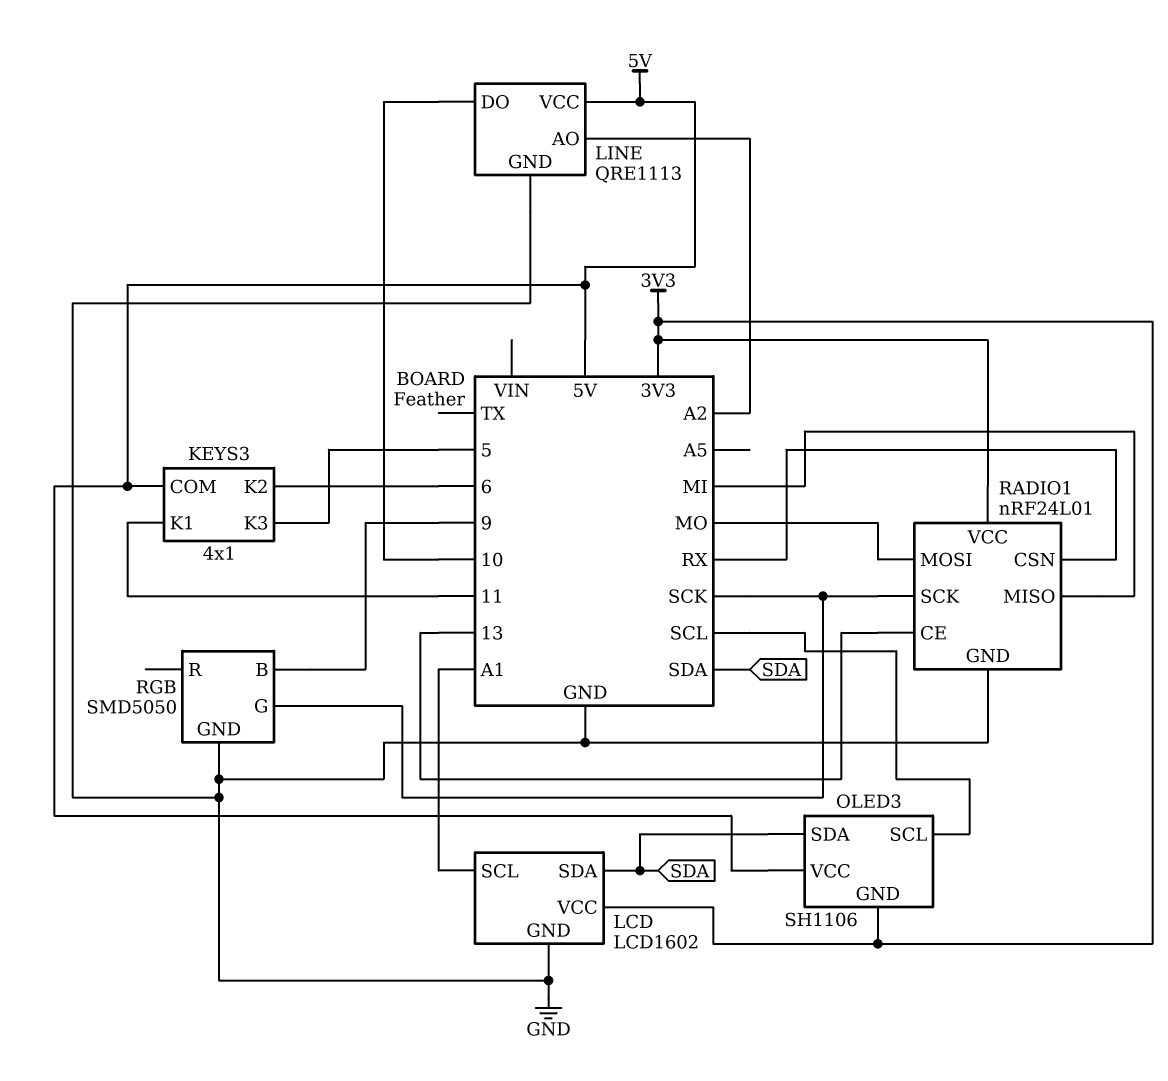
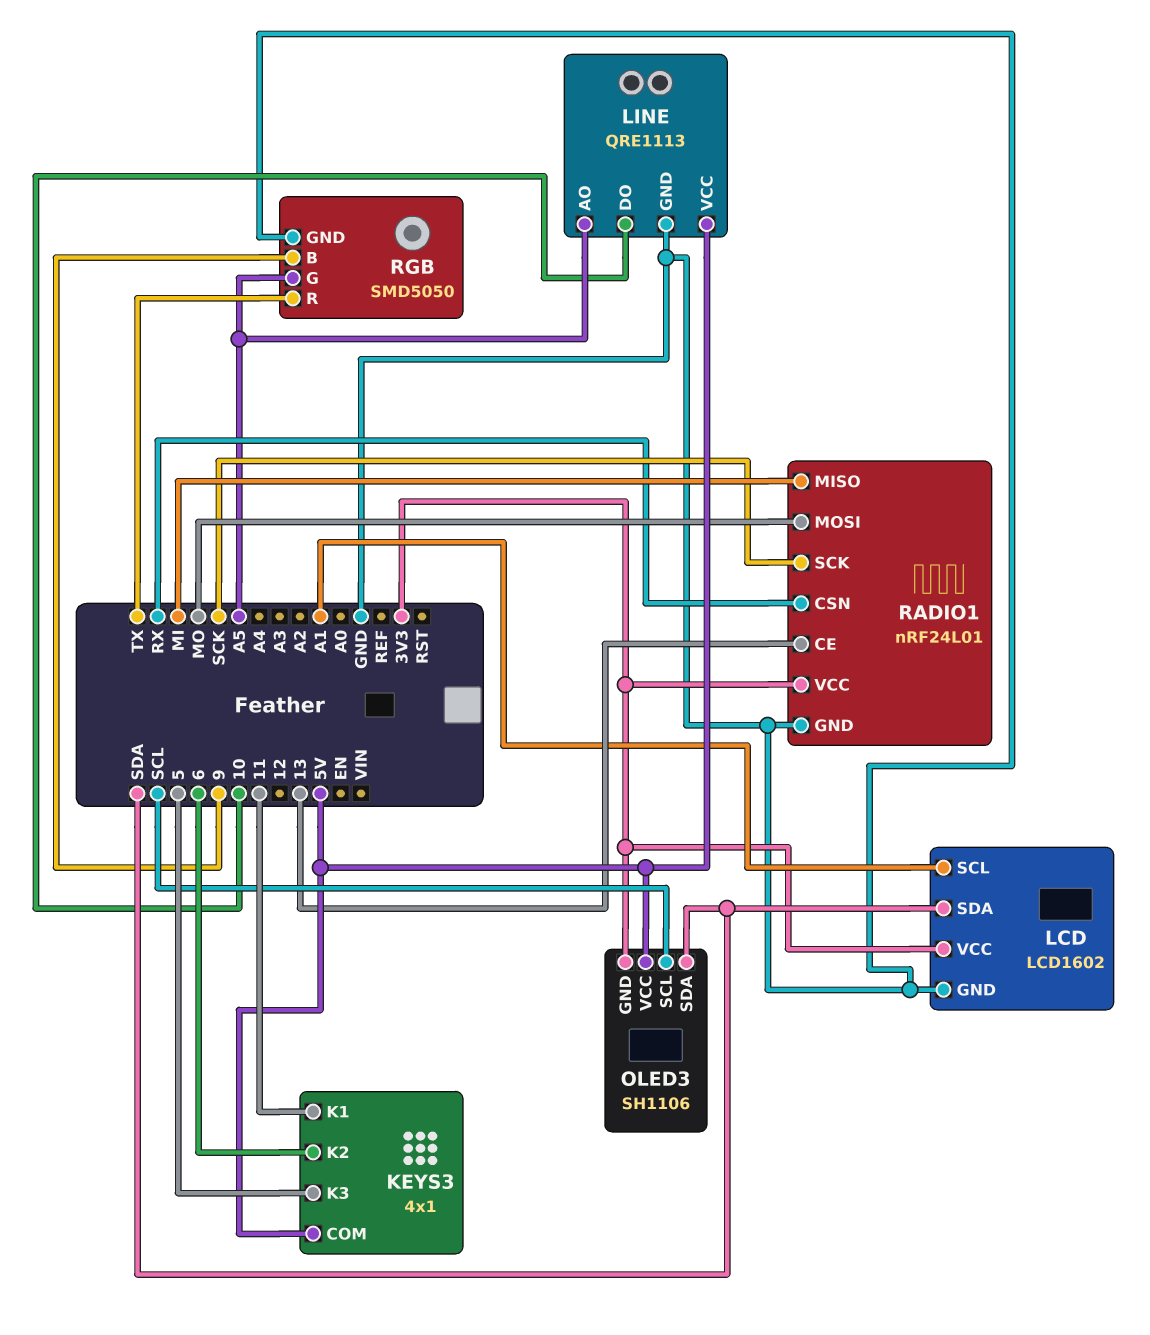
LINE pin AO: A2 -> A5
RGB pin G: SCK -> A5
RGB pin R: none -> TX

